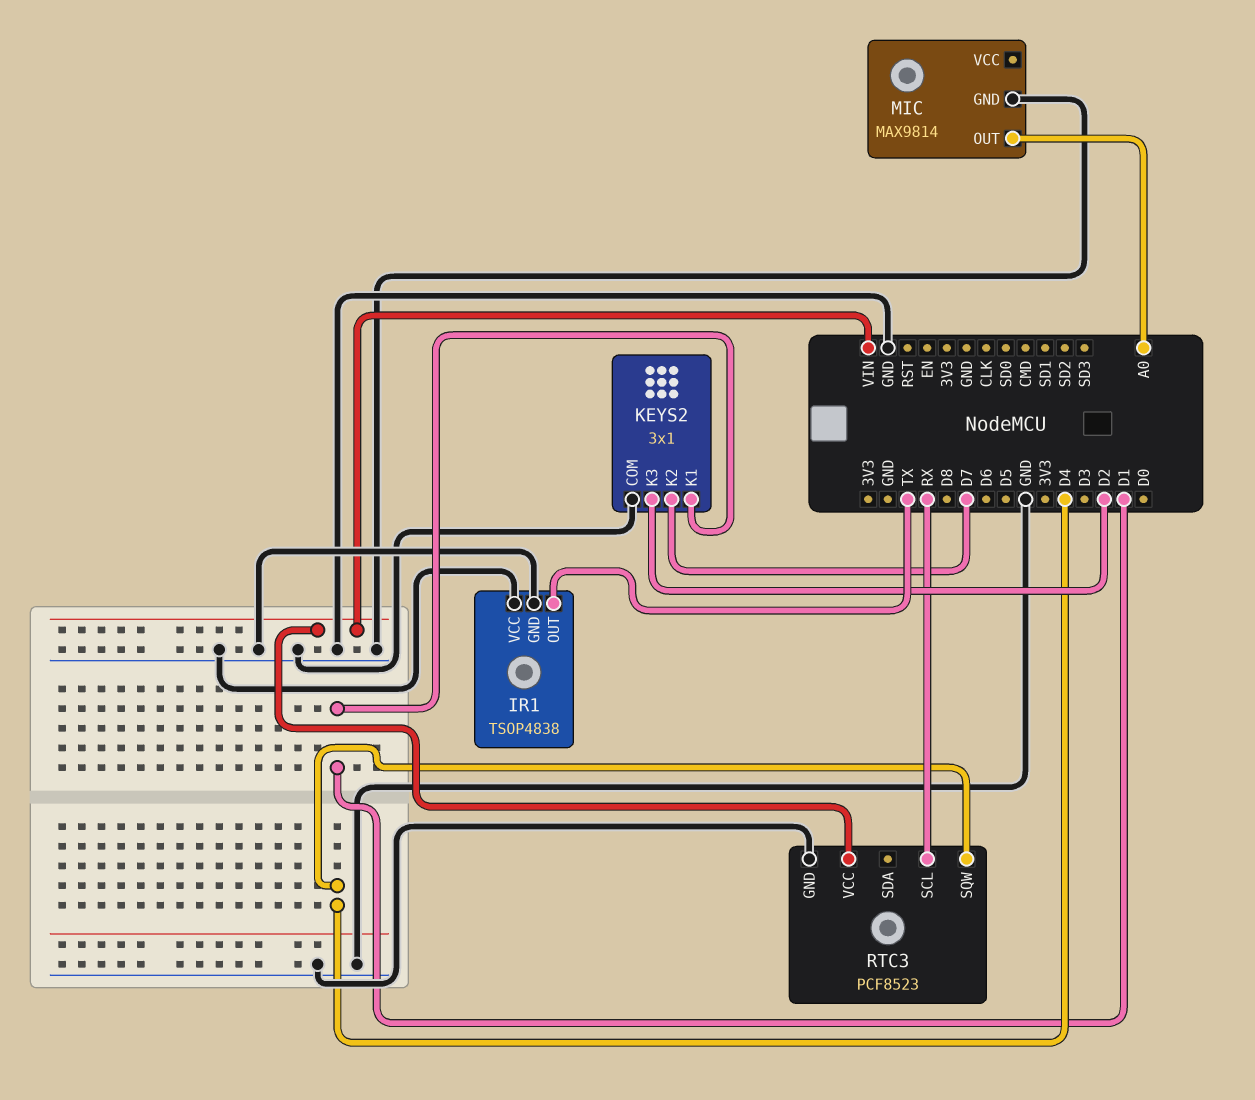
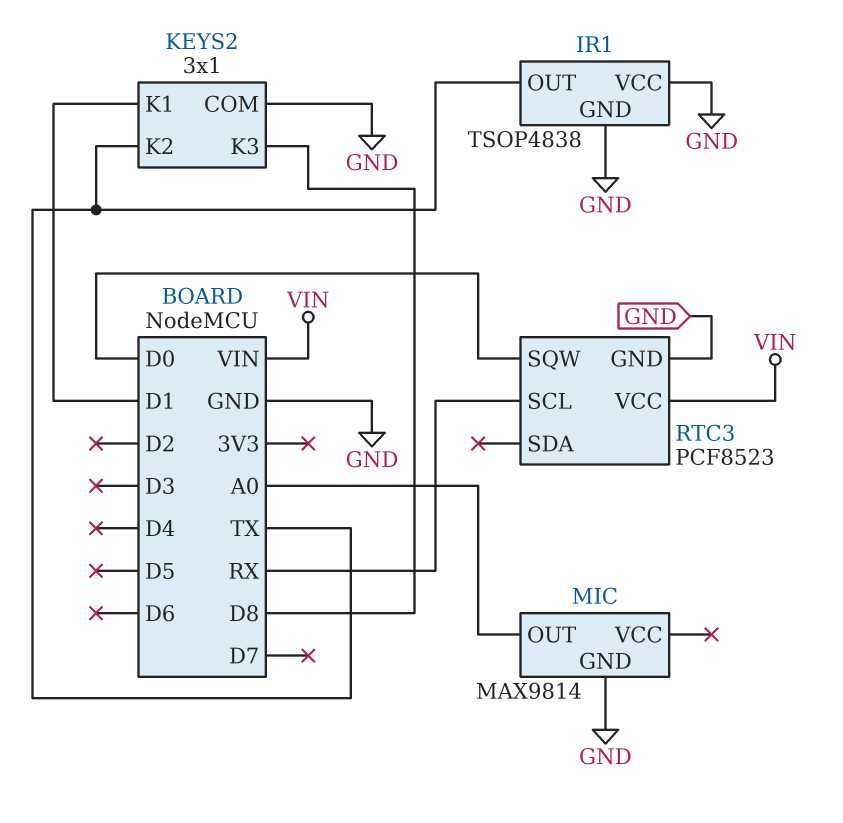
KEYS2 pin K2: D7 -> TX
KEYS2 pin K3: D2 -> D8
RTC3 pin SQW: D4 -> D0

